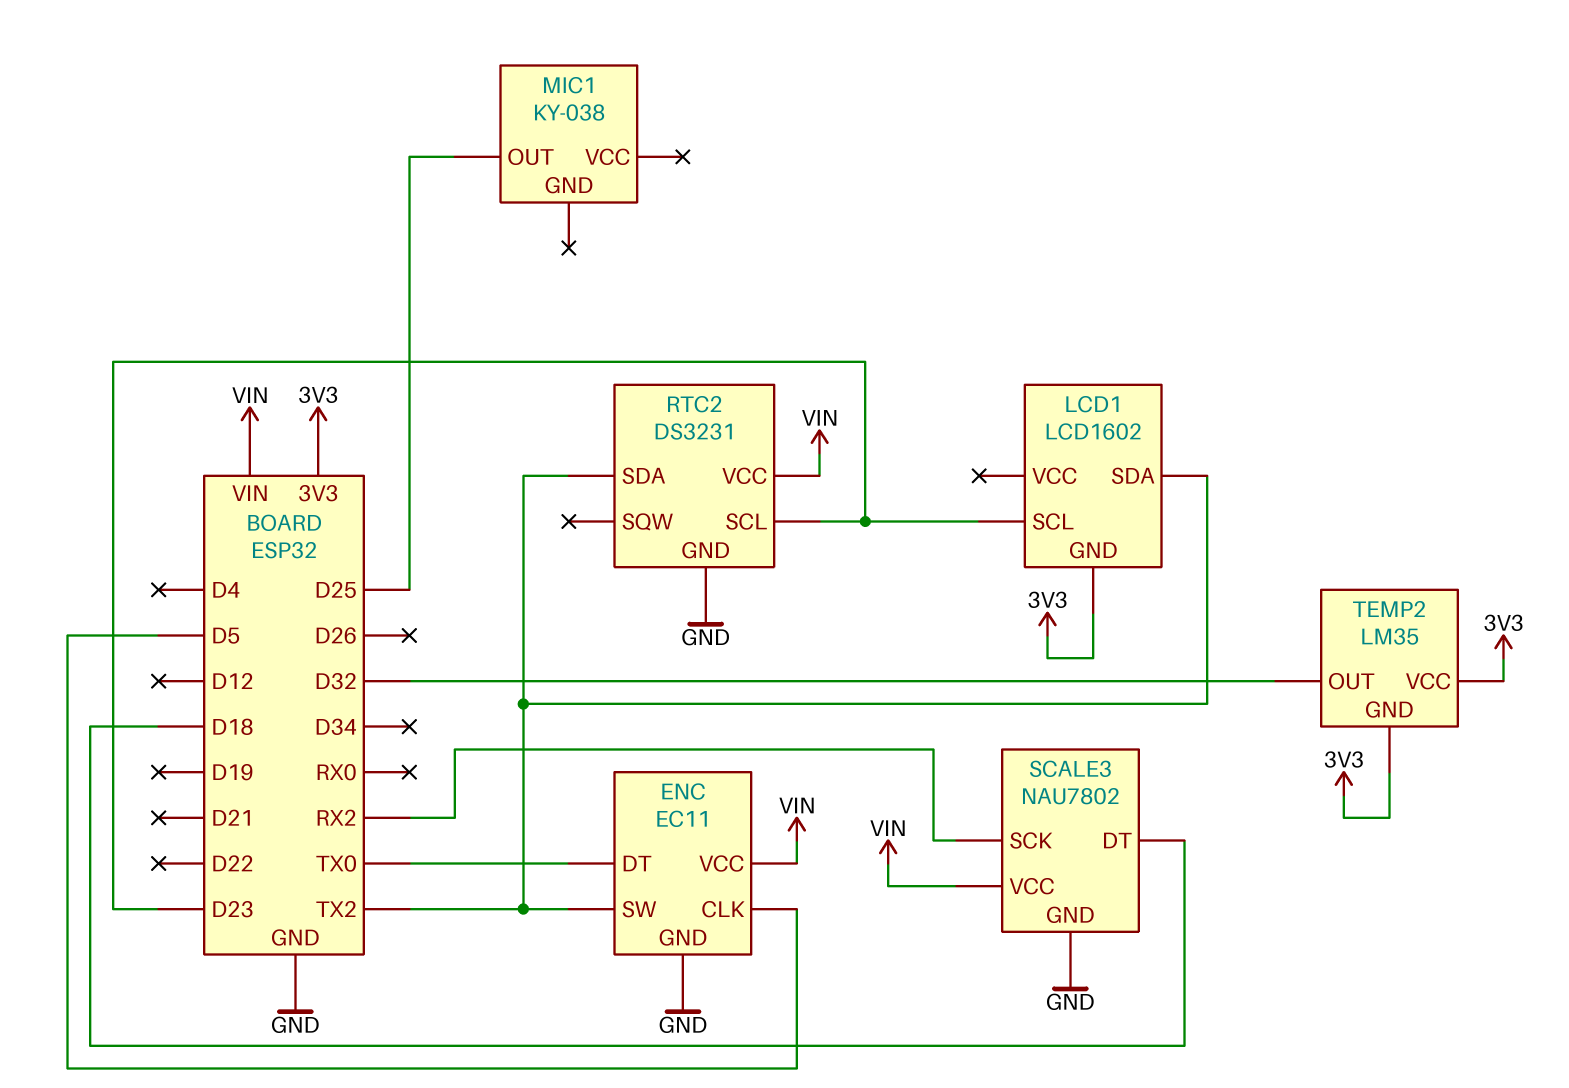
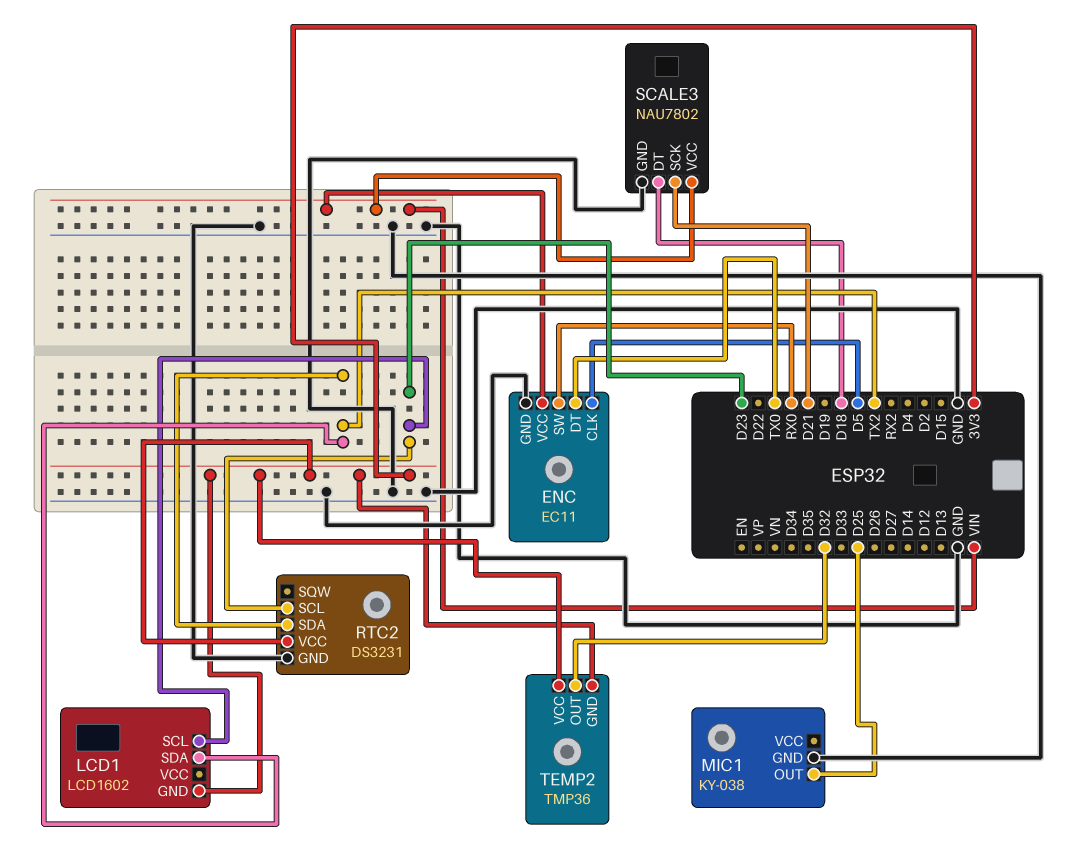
ENC pin SW: TX2 -> RX0
MIC1 pin GND: none -> GND
RTC2 pin VCC: VIN -> 3V3
SCALE3 pin SCK: RX2 -> D21
TEMP2: LM35 -> TMP36

